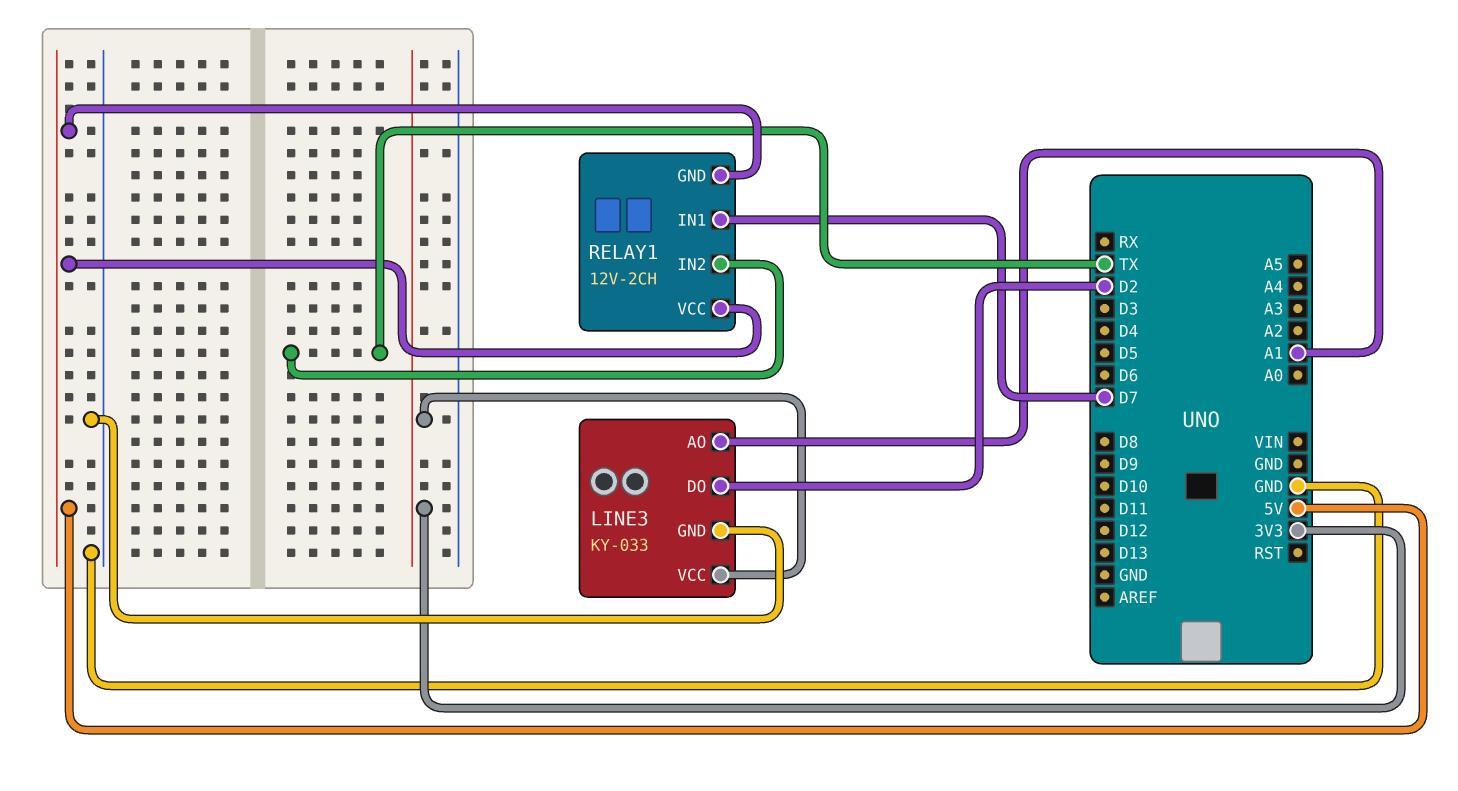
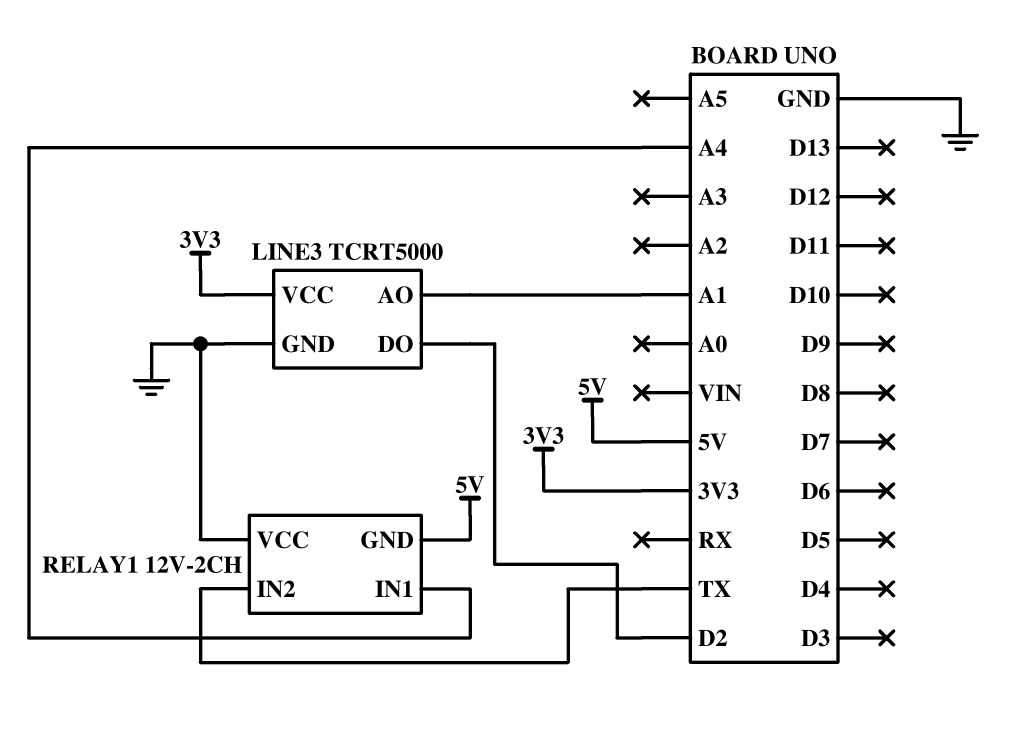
LINE3: KY-033 -> TCRT5000
RELAY1 pin IN1: D7 -> A4
RELAY1 pin VCC: 5V -> GND

